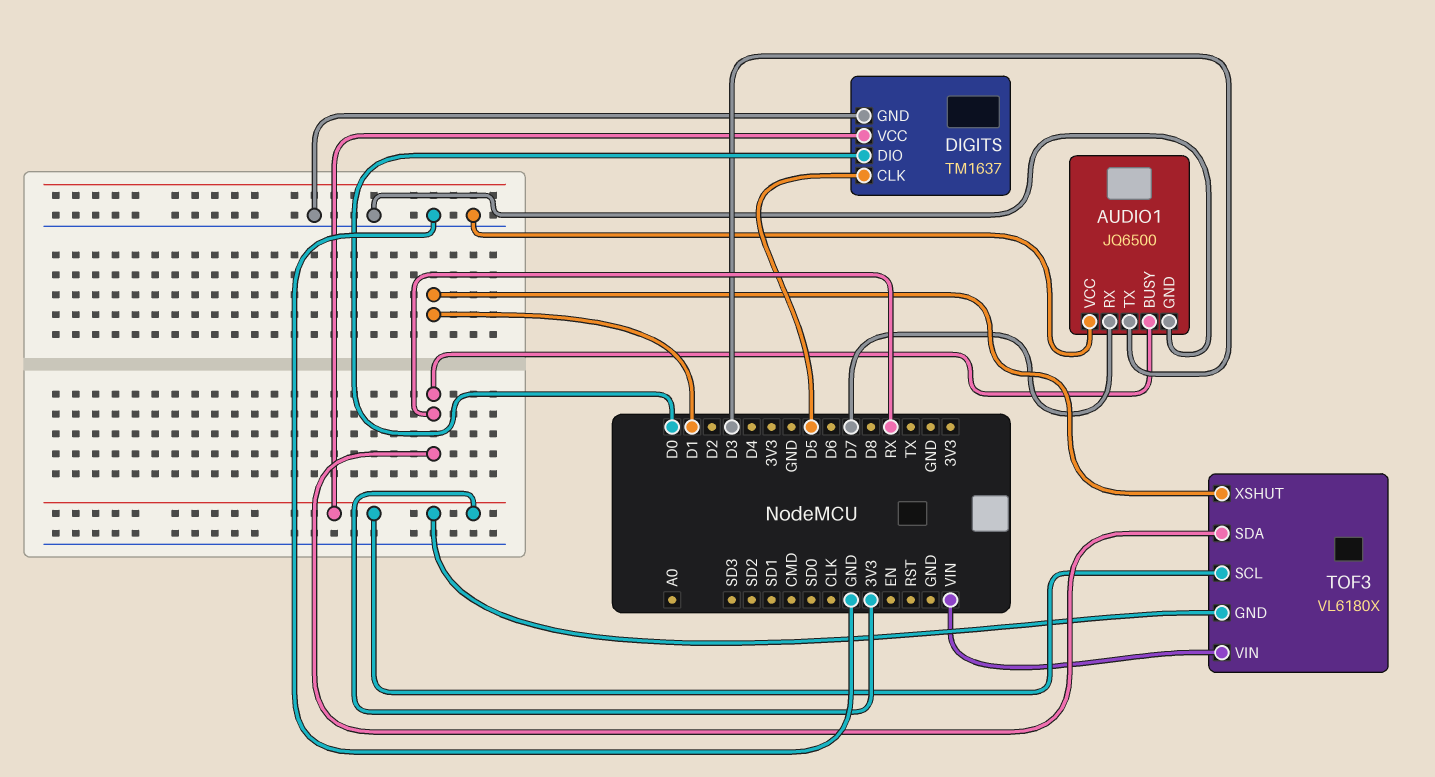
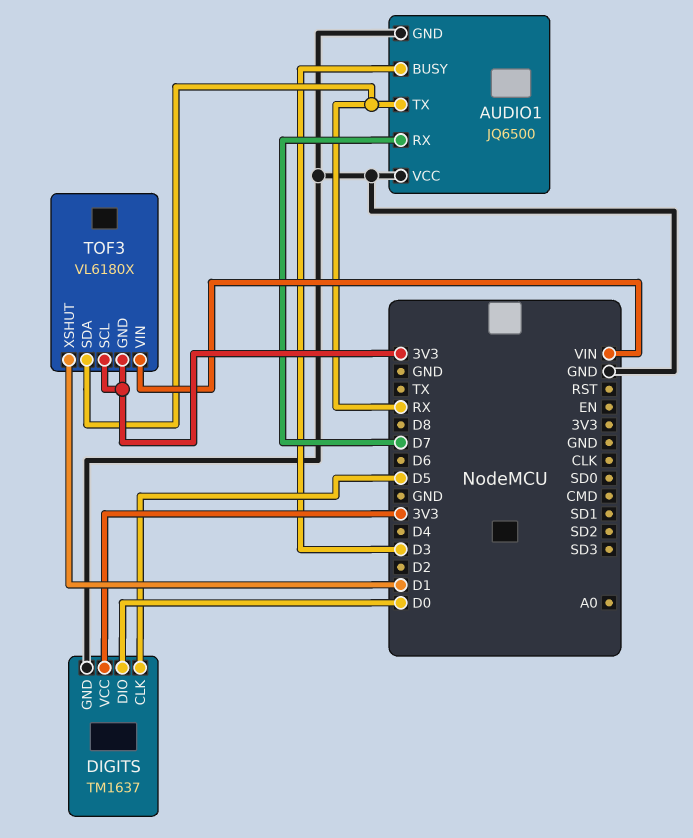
AUDIO1 pin BUSY: RX -> D3
AUDIO1 pin TX: D3 -> RX

